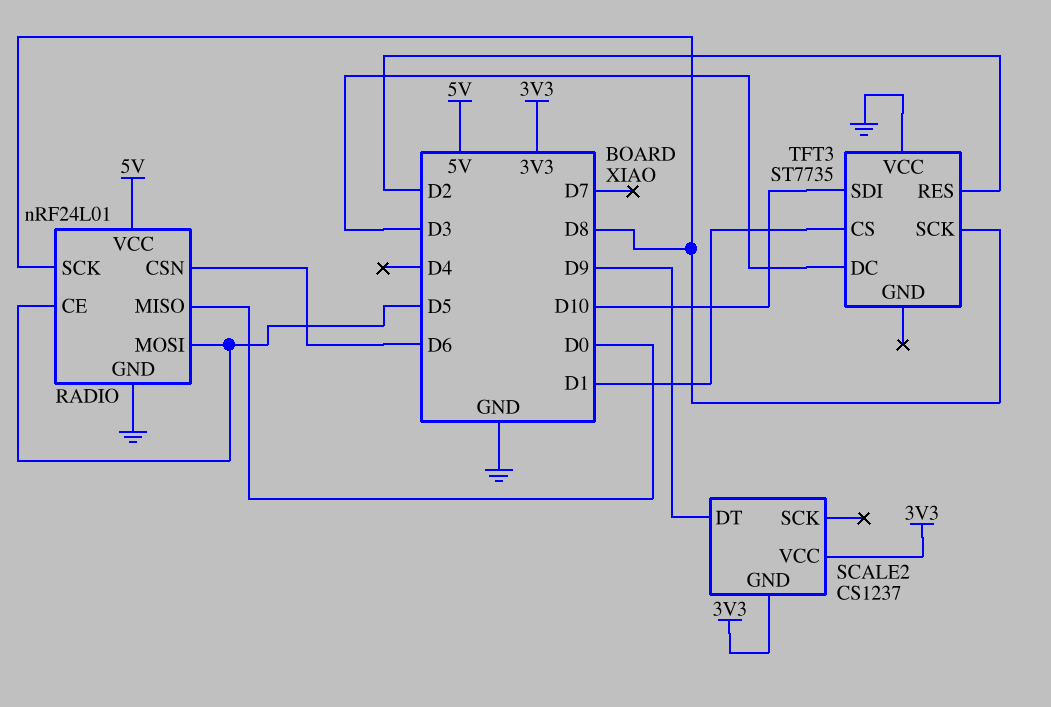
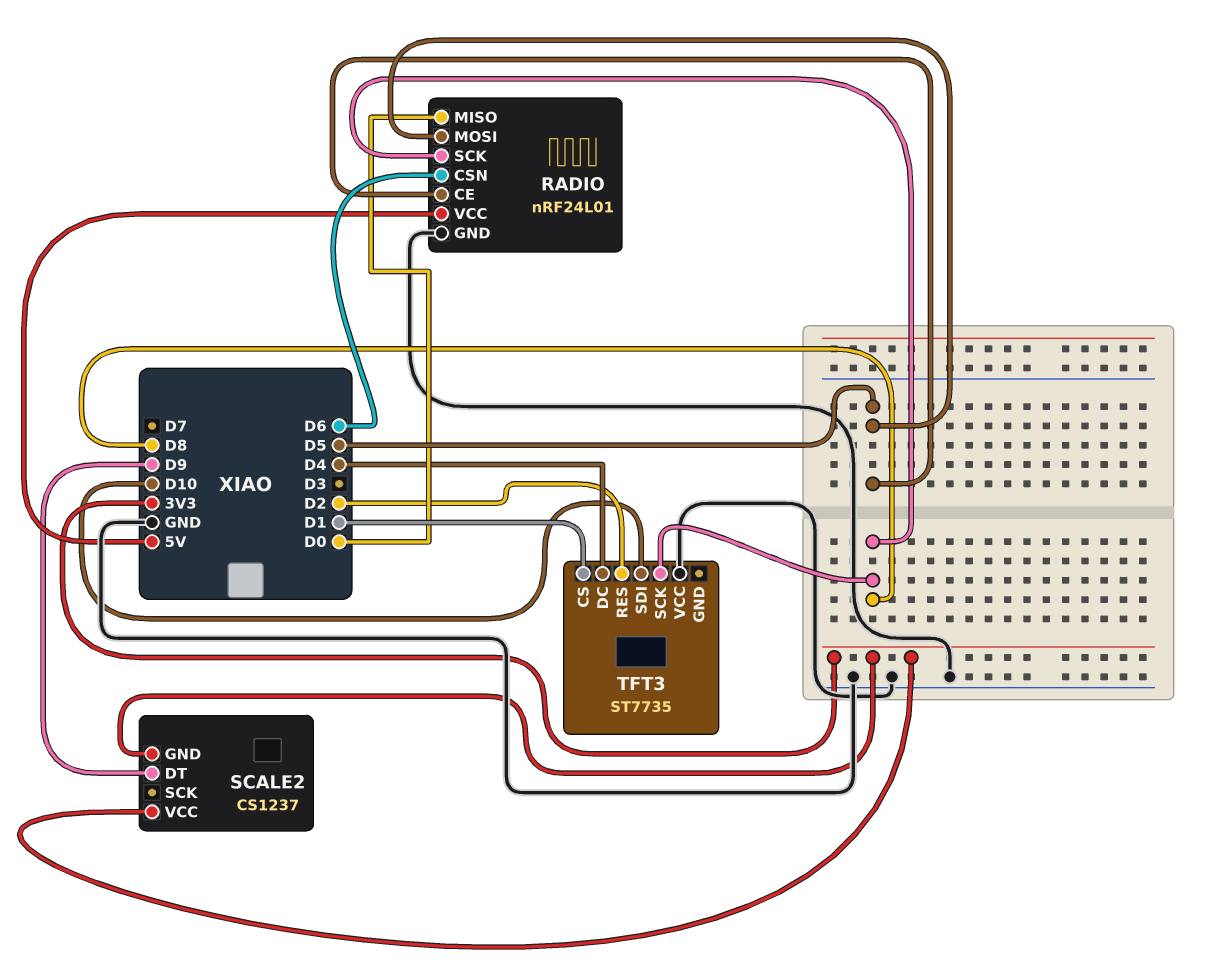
TFT3 pin DC: D3 -> D4

